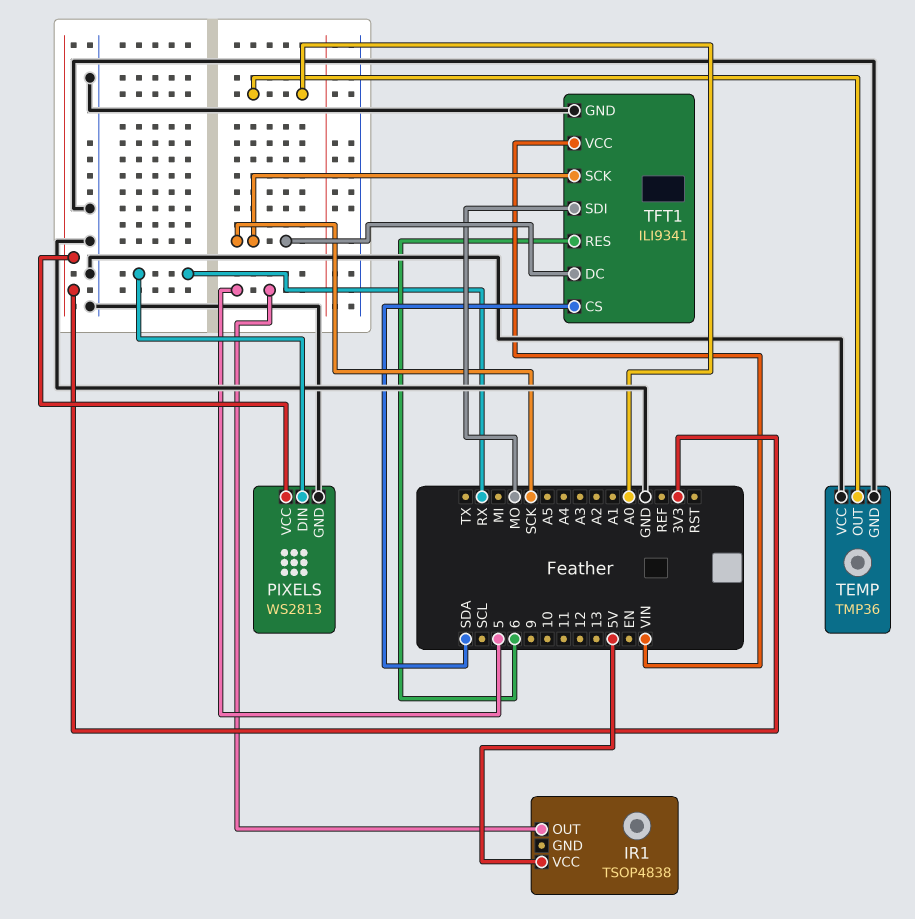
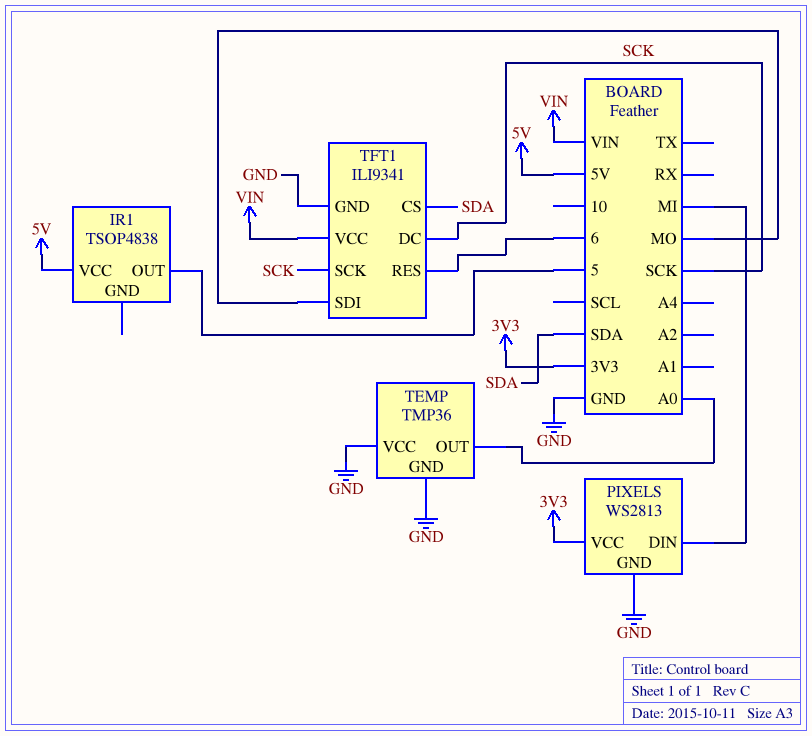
PIXELS pin DIN: RX -> MI

